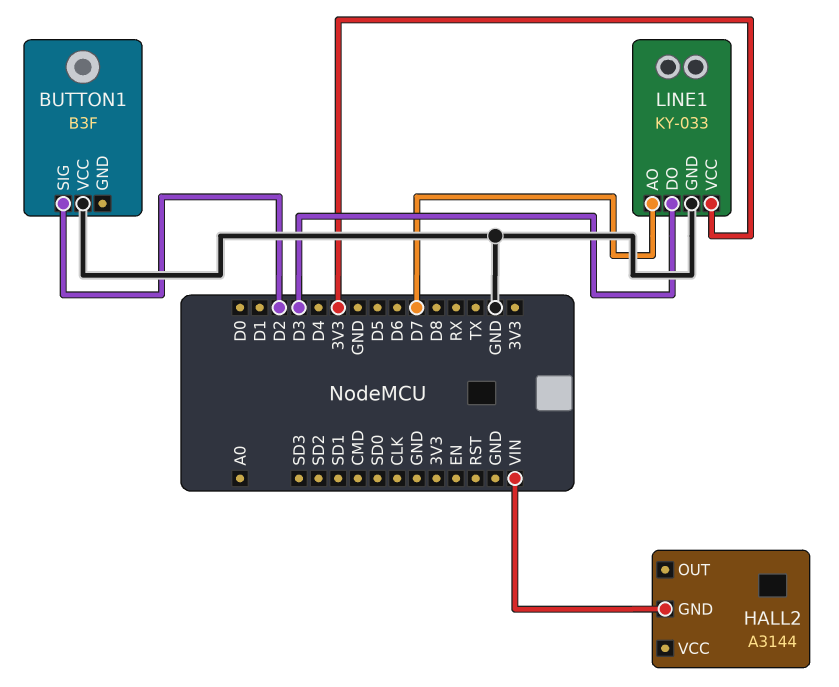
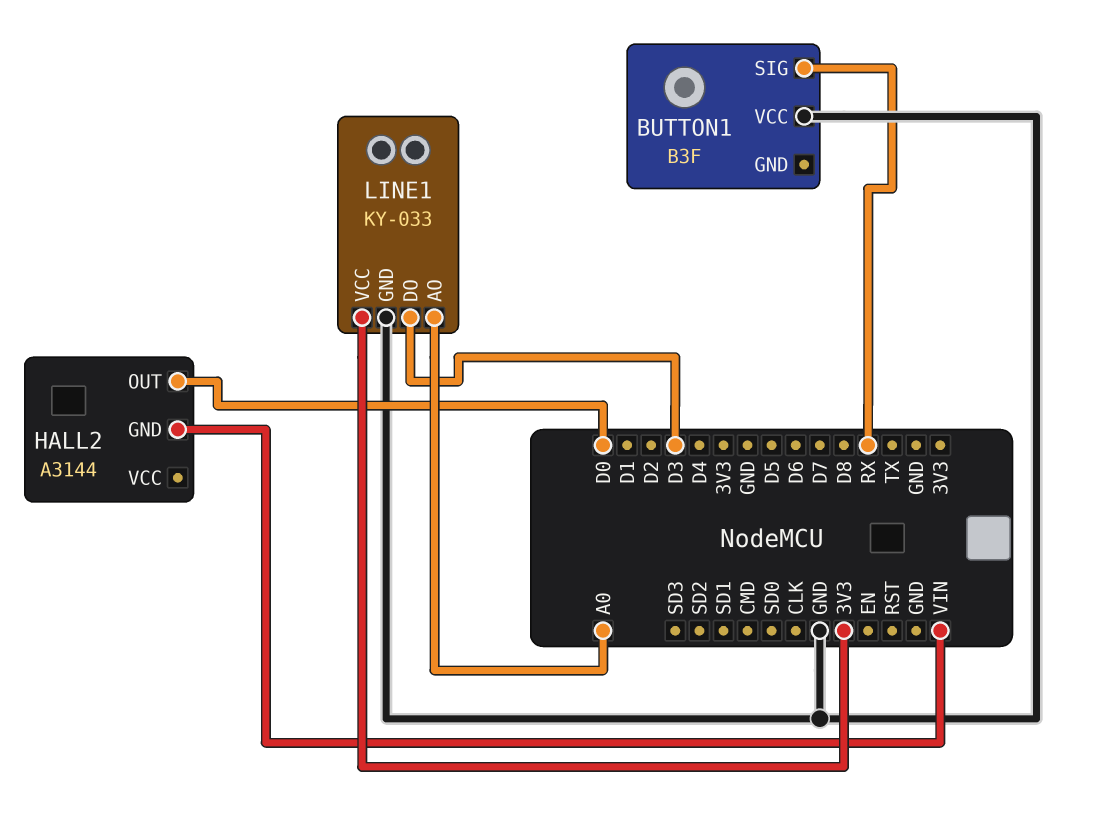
BUTTON1 pin SIG: D2 -> RX
HALL2 pin OUT: none -> D0
LINE1 pin AO: D7 -> A0

